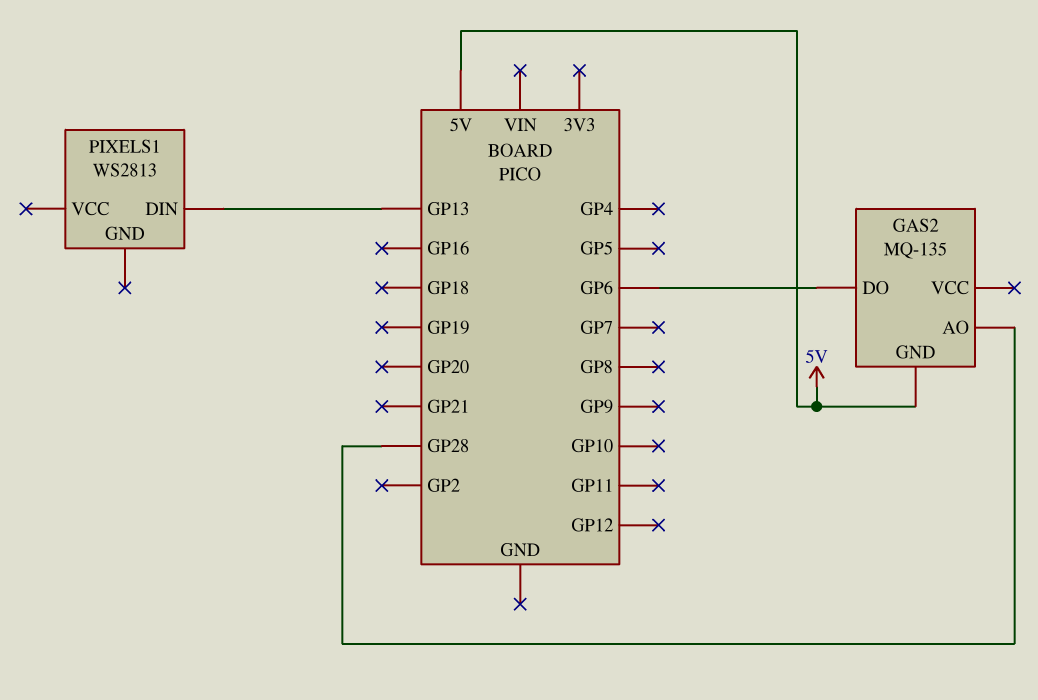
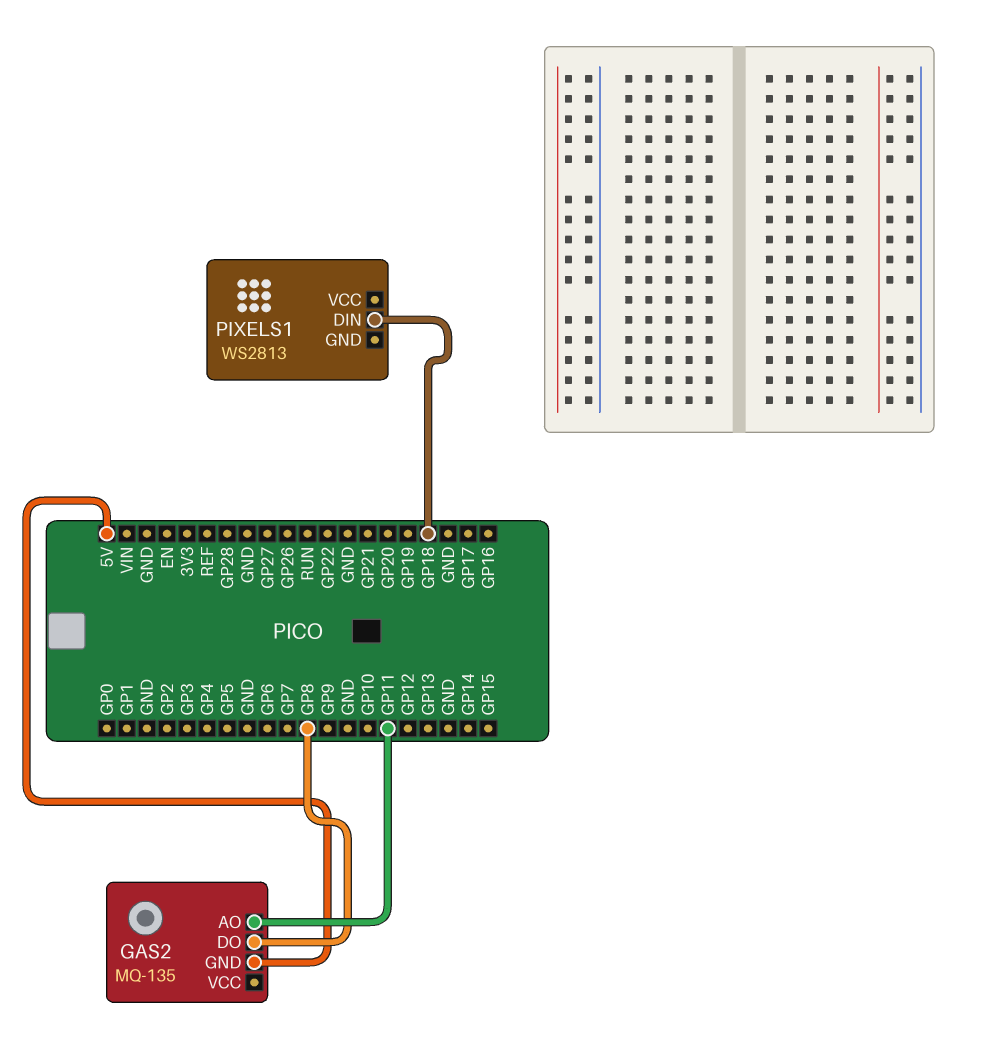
GAS2 pin AO: GP28 -> GP11
GAS2 pin DO: GP6 -> GP8
PIXELS1 pin DIN: GP13 -> GP18

